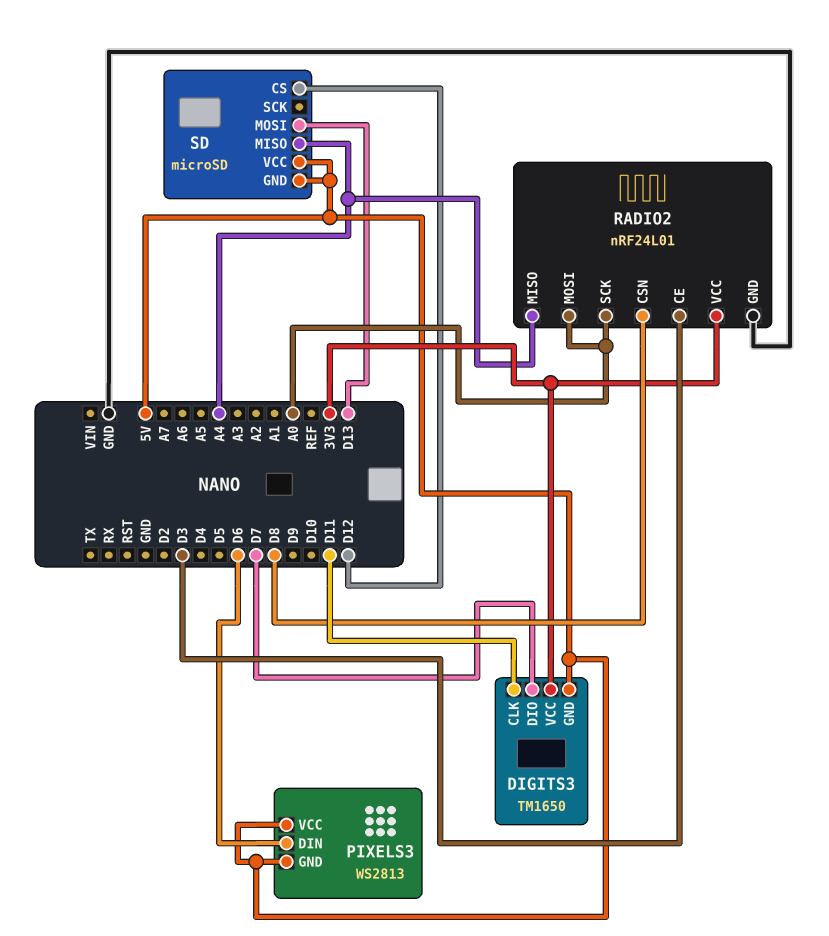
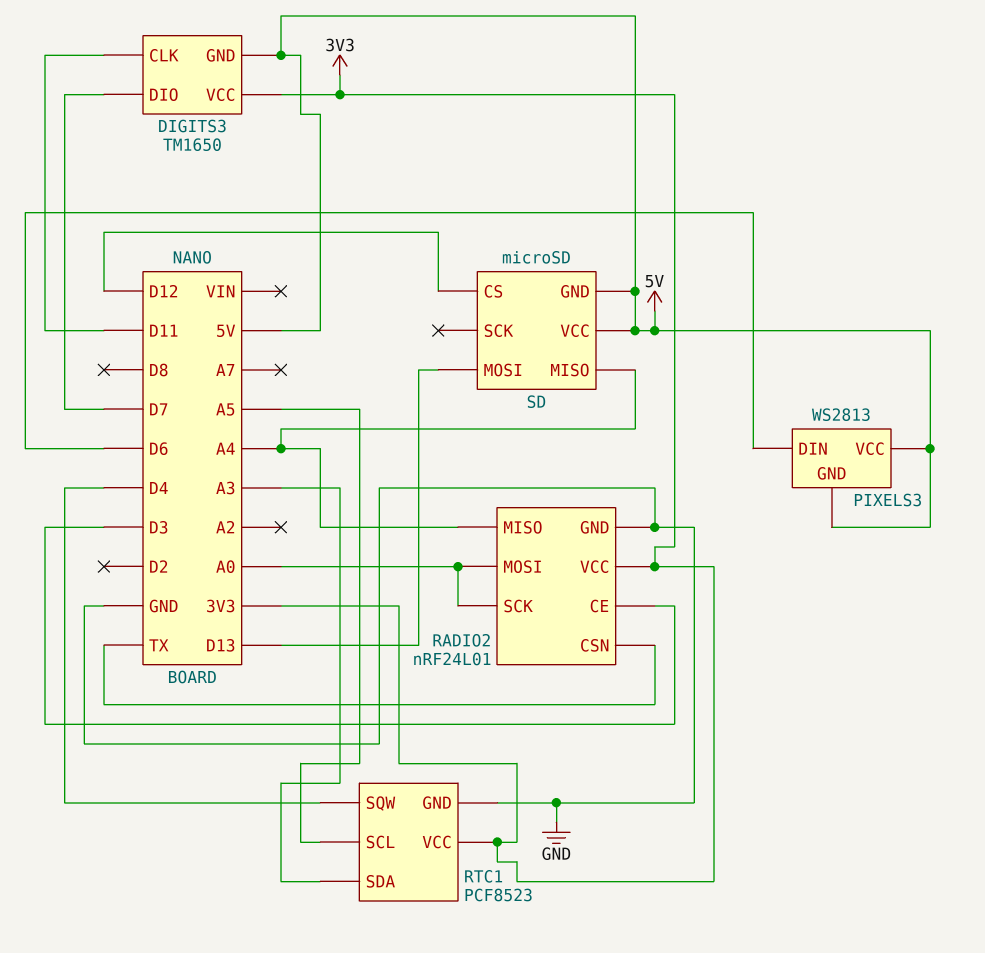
RADIO2 pin CSN: D8 -> TX
RTC1: none -> PCF8523
RTC1 pin GND: none -> GND
RTC1 pin SCL: none -> A5
RTC1 pin SDA: none -> A3
RTC1 pin SQW: none -> D4
RTC1 pin VCC: none -> 3V3

